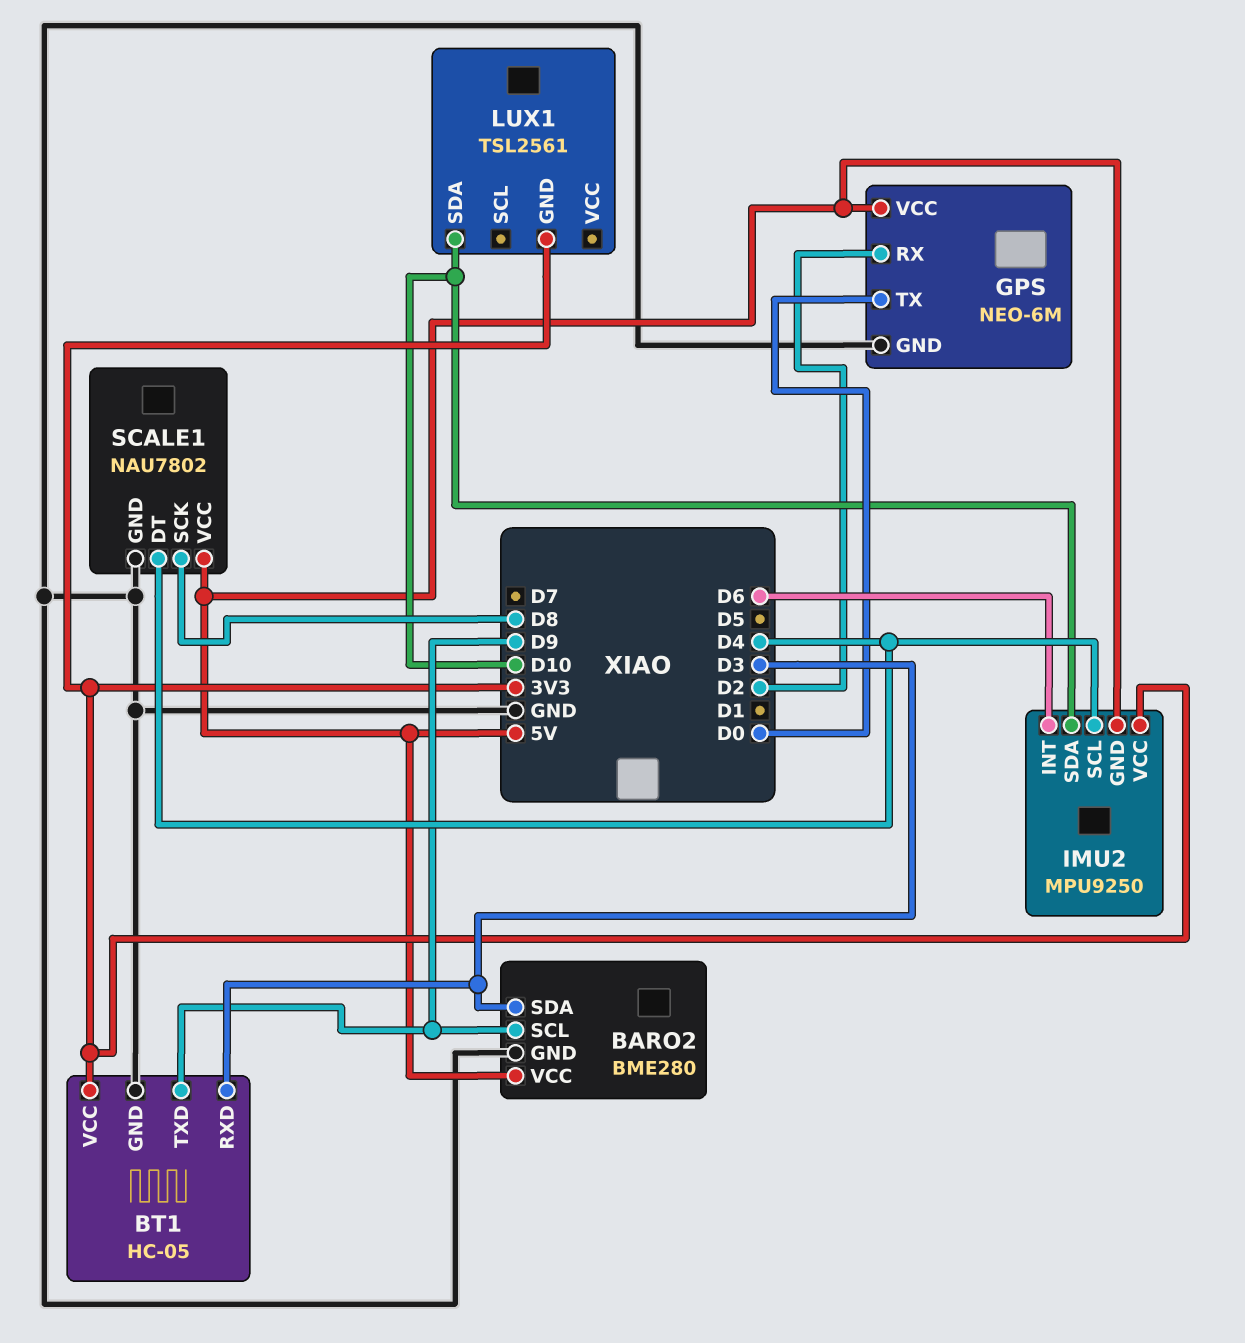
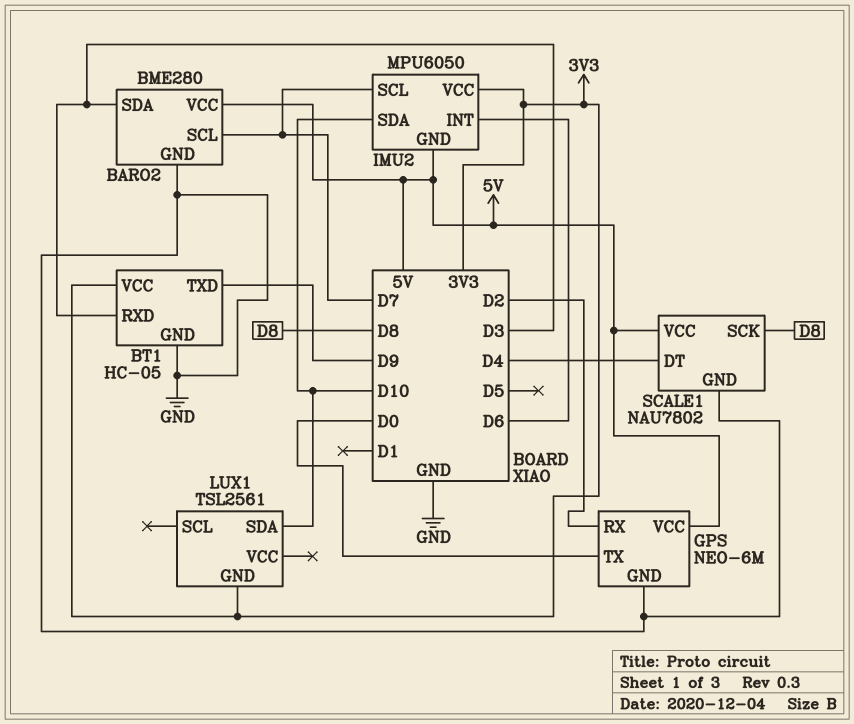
BARO2 pin SCL: D9 -> D7
IMU2: MPU9250 -> MPU6050
IMU2 pin SCL: D4 -> D7

